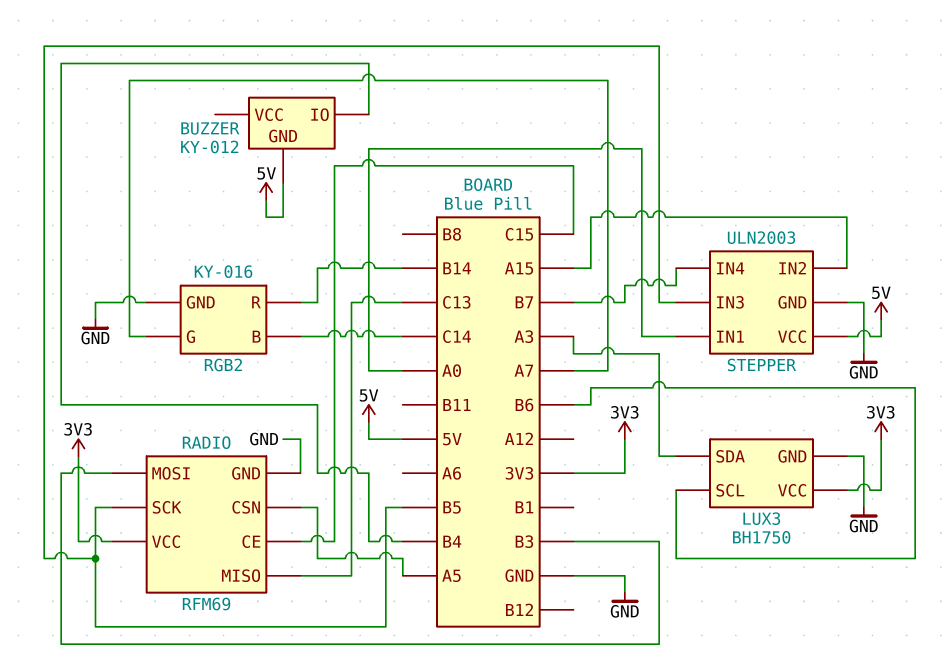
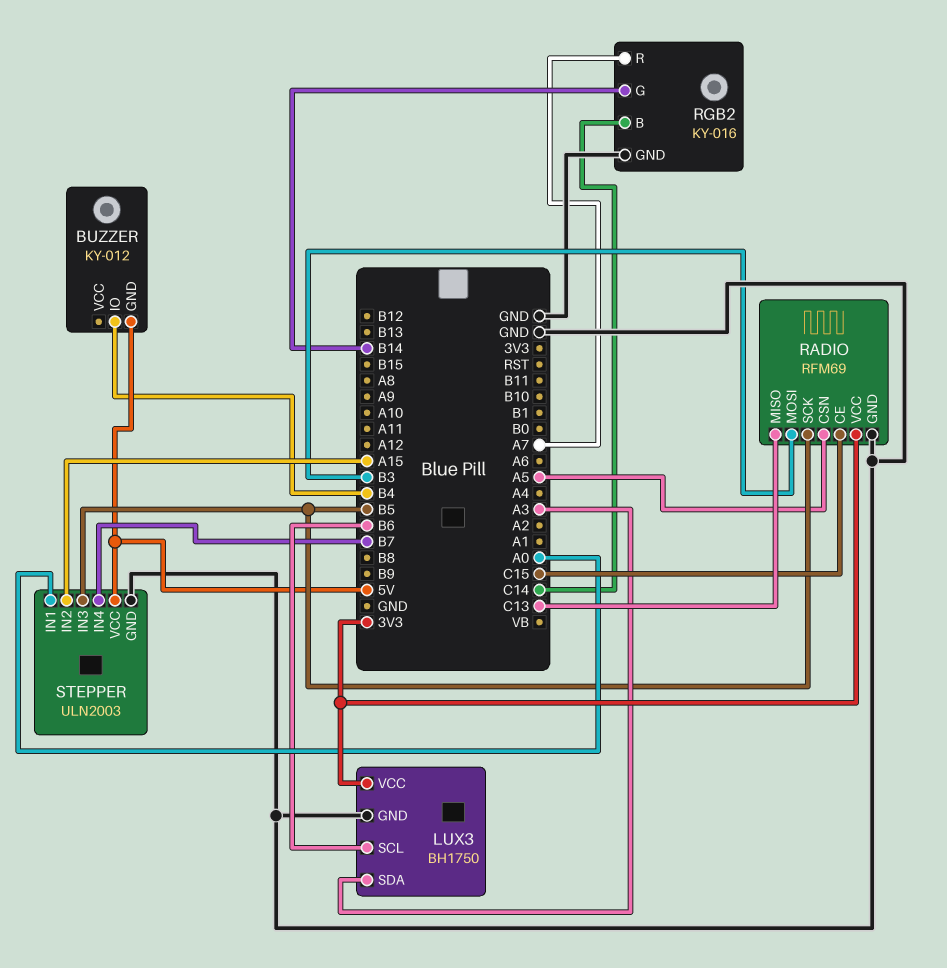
RGB2 pin G: A7 -> B14
RGB2 pin R: B14 -> A7

